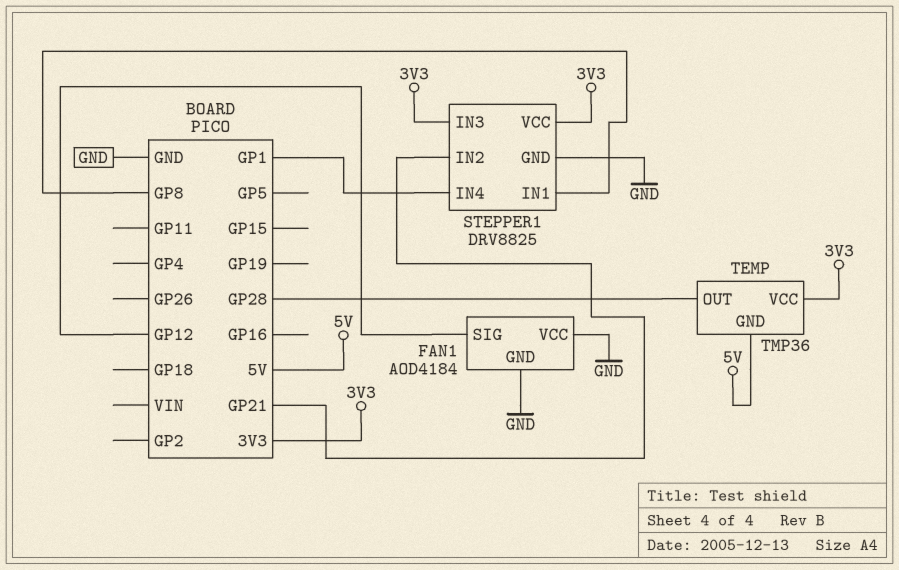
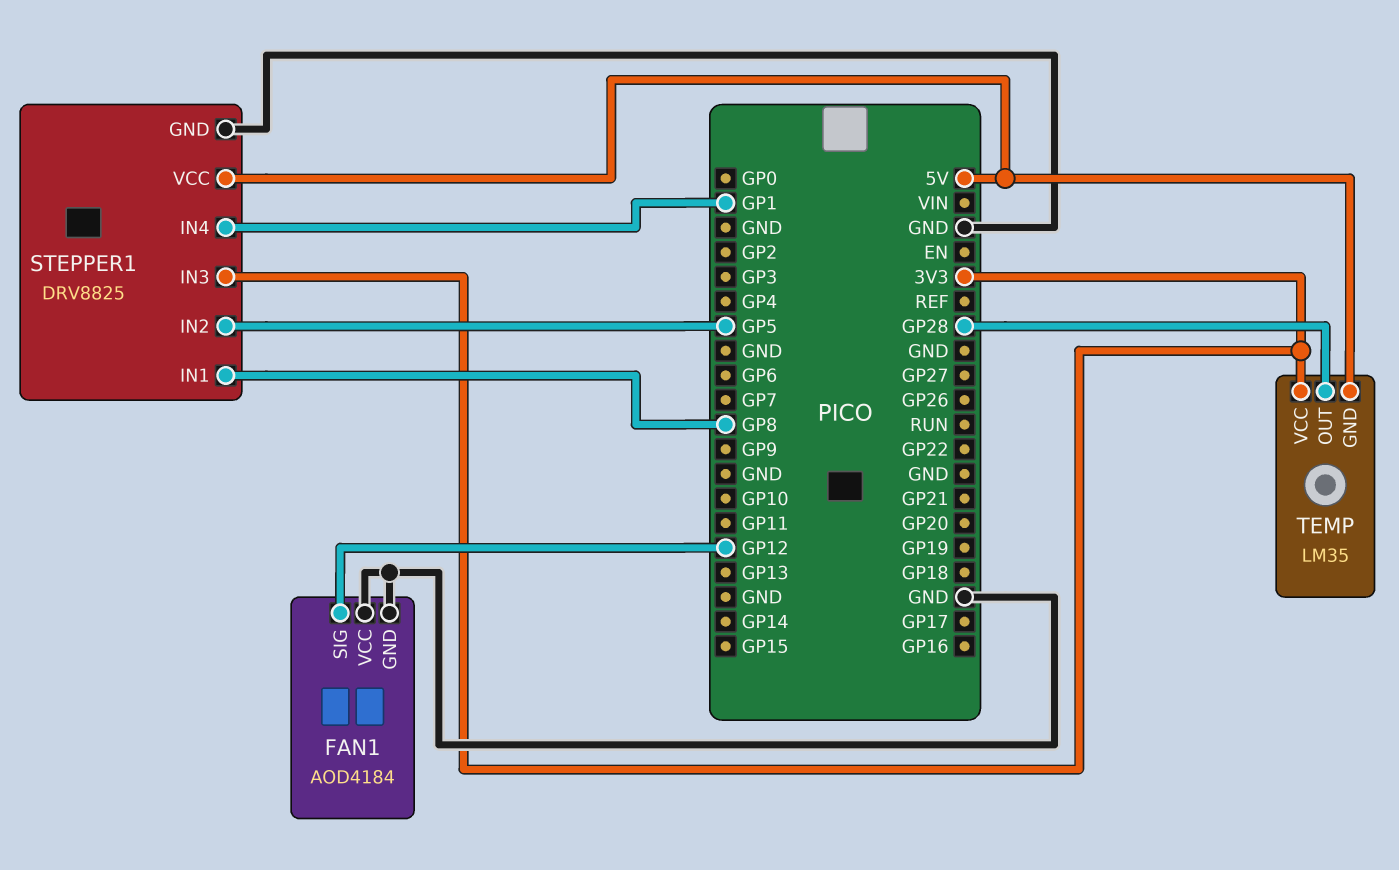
STEPPER1 pin IN2: GP21 -> GP5
STEPPER1 pin VCC: 3V3 -> 5V
TEMP: TMP36 -> LM35

